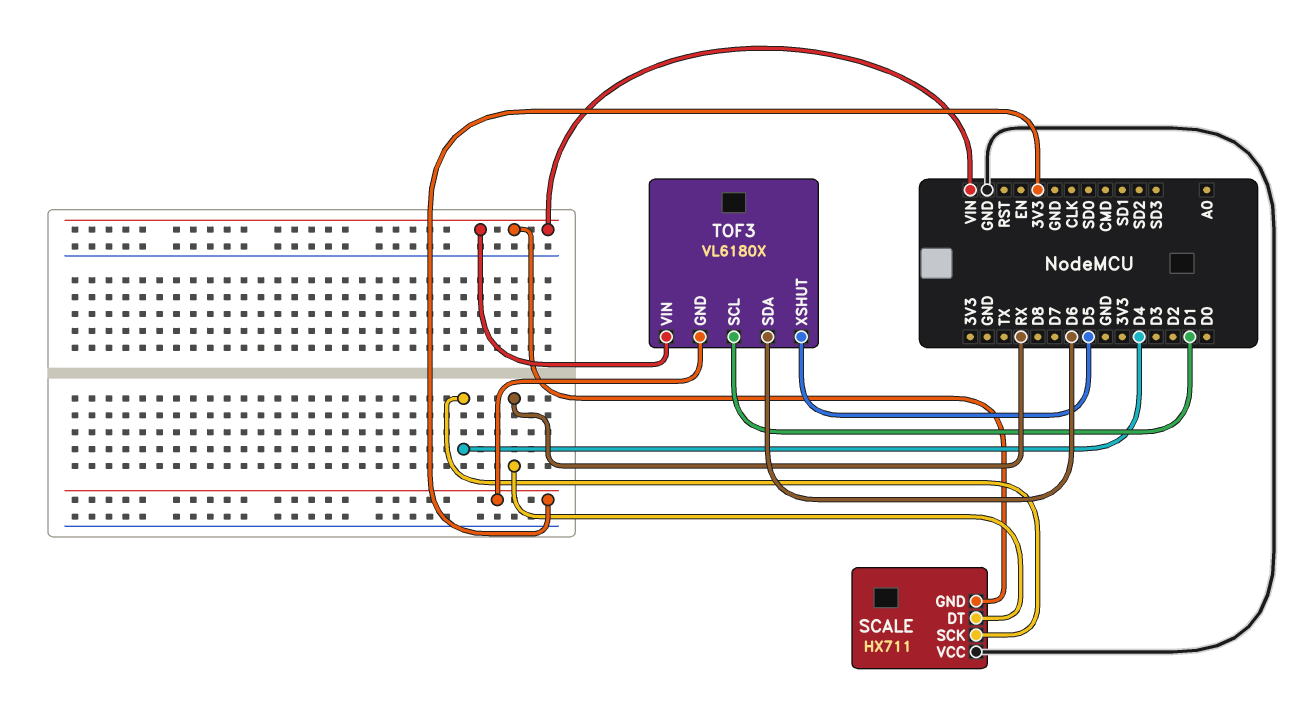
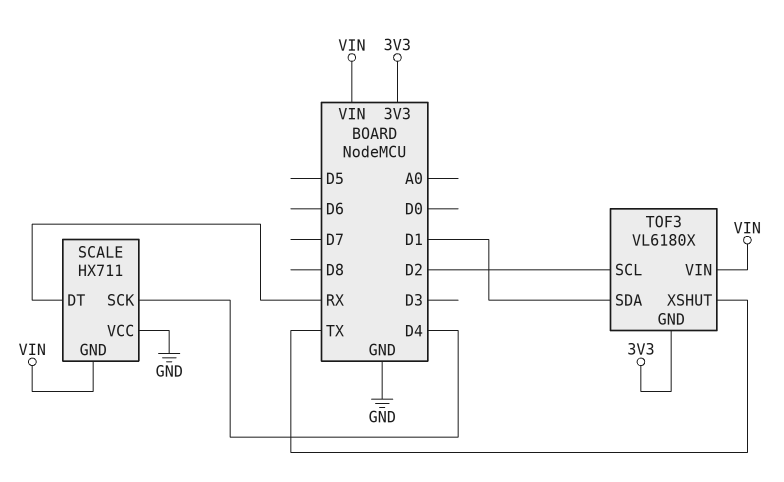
TOF3 pin SCL: D1 -> D2
TOF3 pin SDA: D6 -> D1
TOF3 pin XSHUT: D5 -> TX

